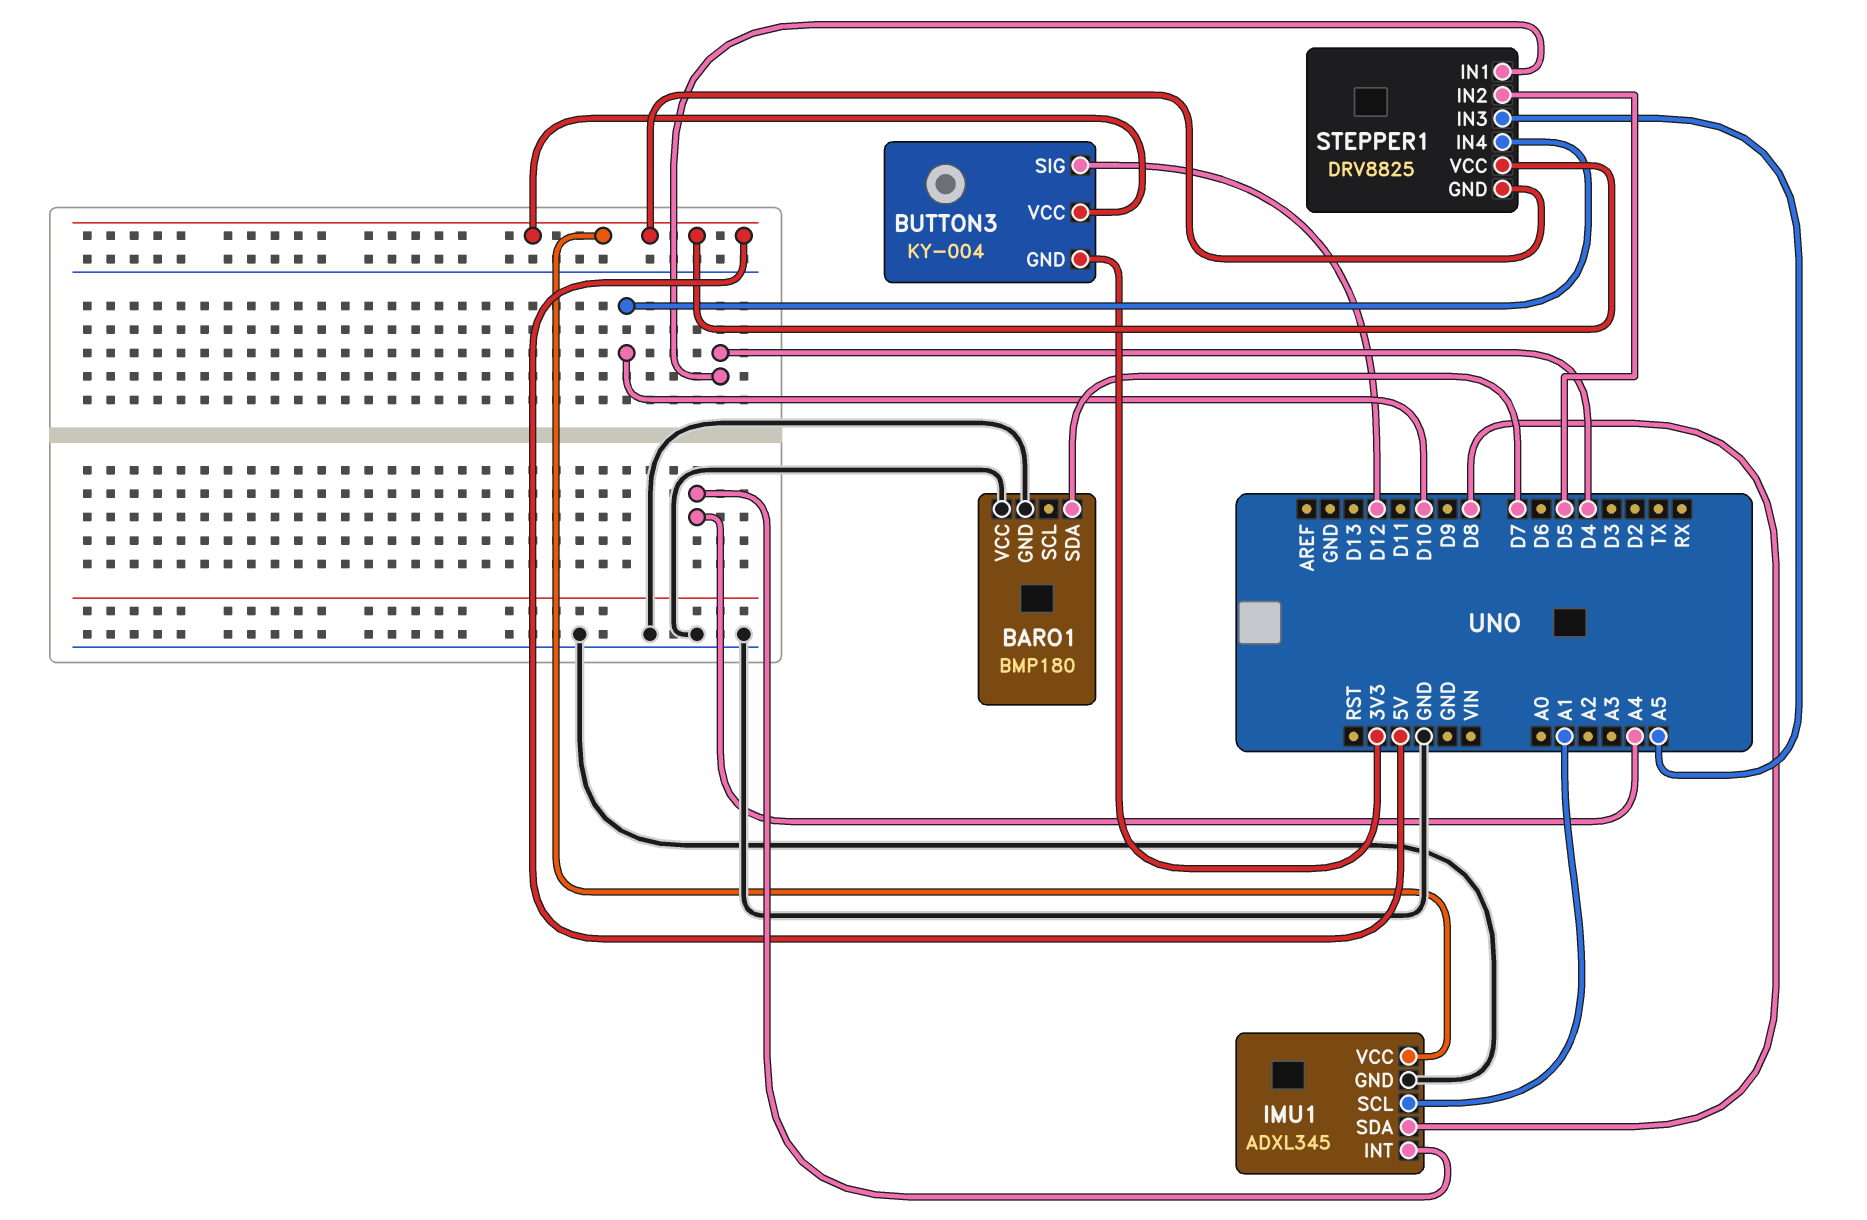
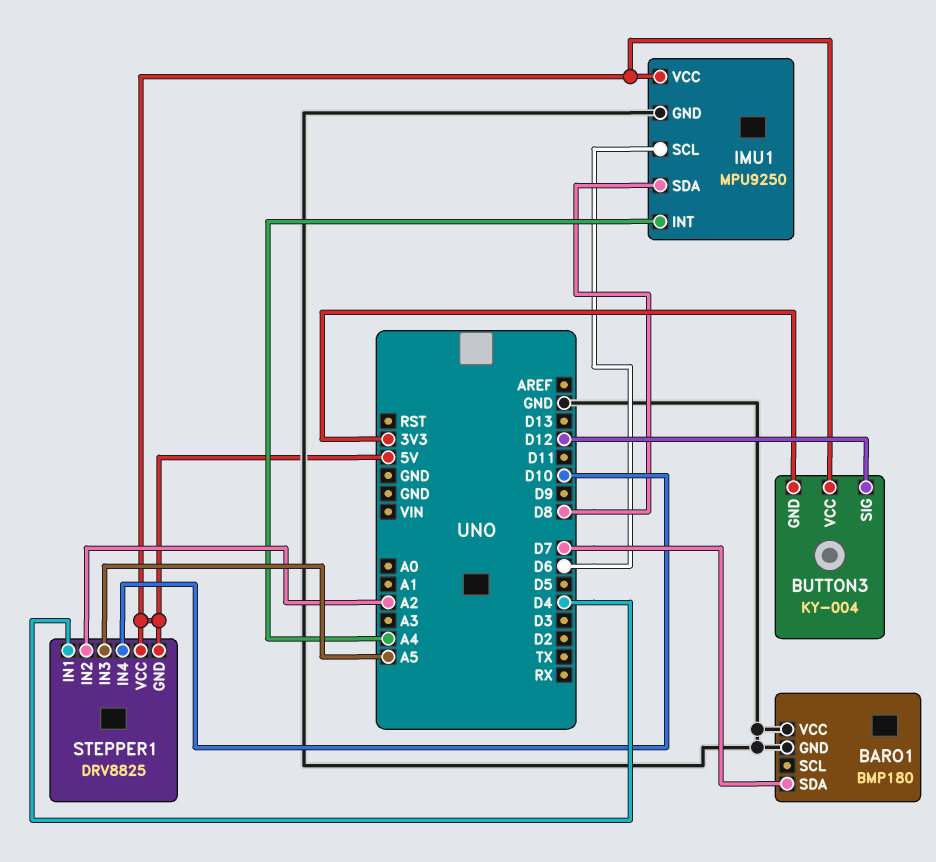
IMU1: ADXL345 -> MPU9250
IMU1 pin SCL: A1 -> D6
STEPPER1 pin IN2: D5 -> A2

